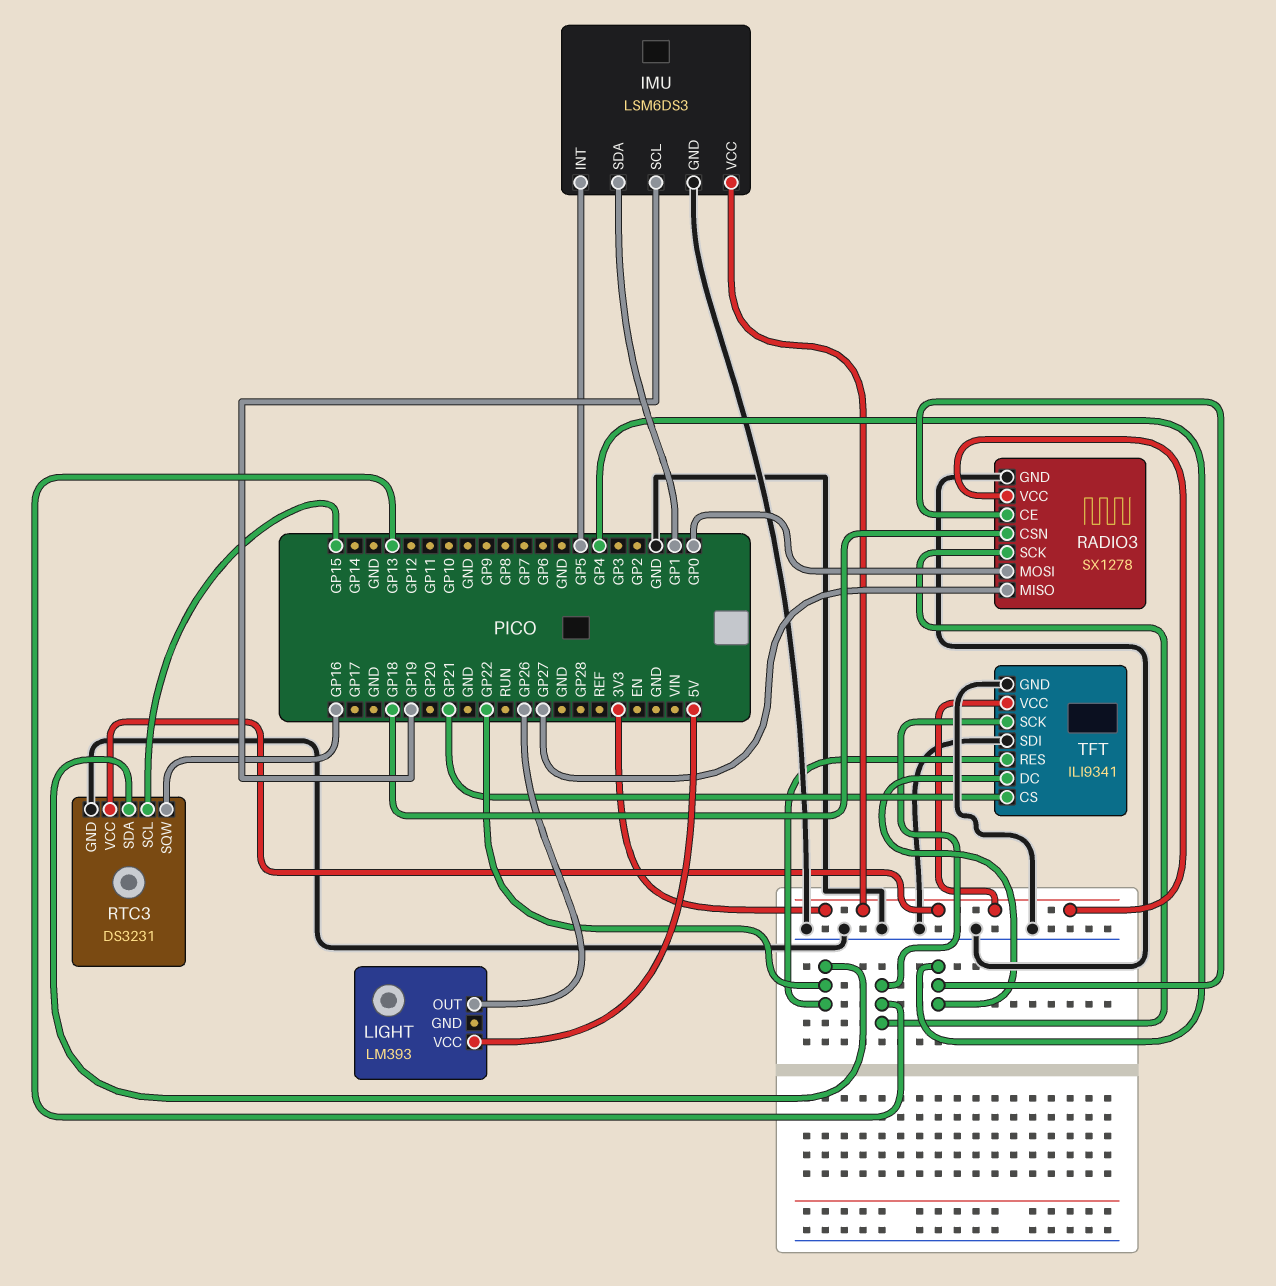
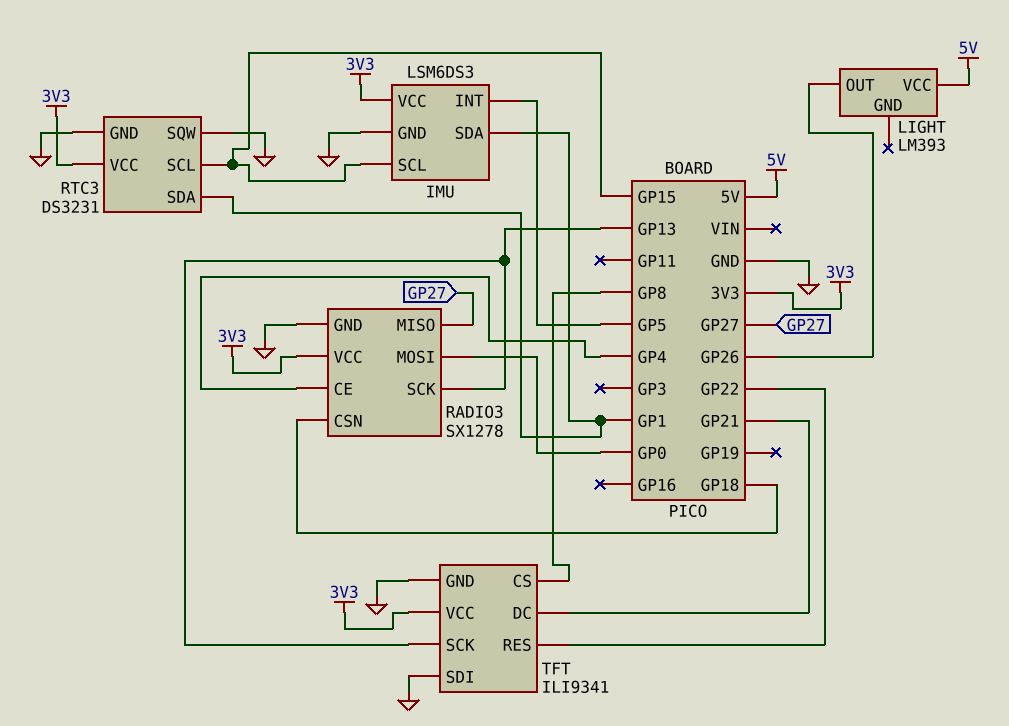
IMU pin SCL: GP19 -> GP15
RTC3 pin SDA: GP22 -> GP1
RTC3 pin SQW: GP16 -> GND
TFT pin CS: GP21 -> GP8
TFT pin DC: GP4 -> GP21

